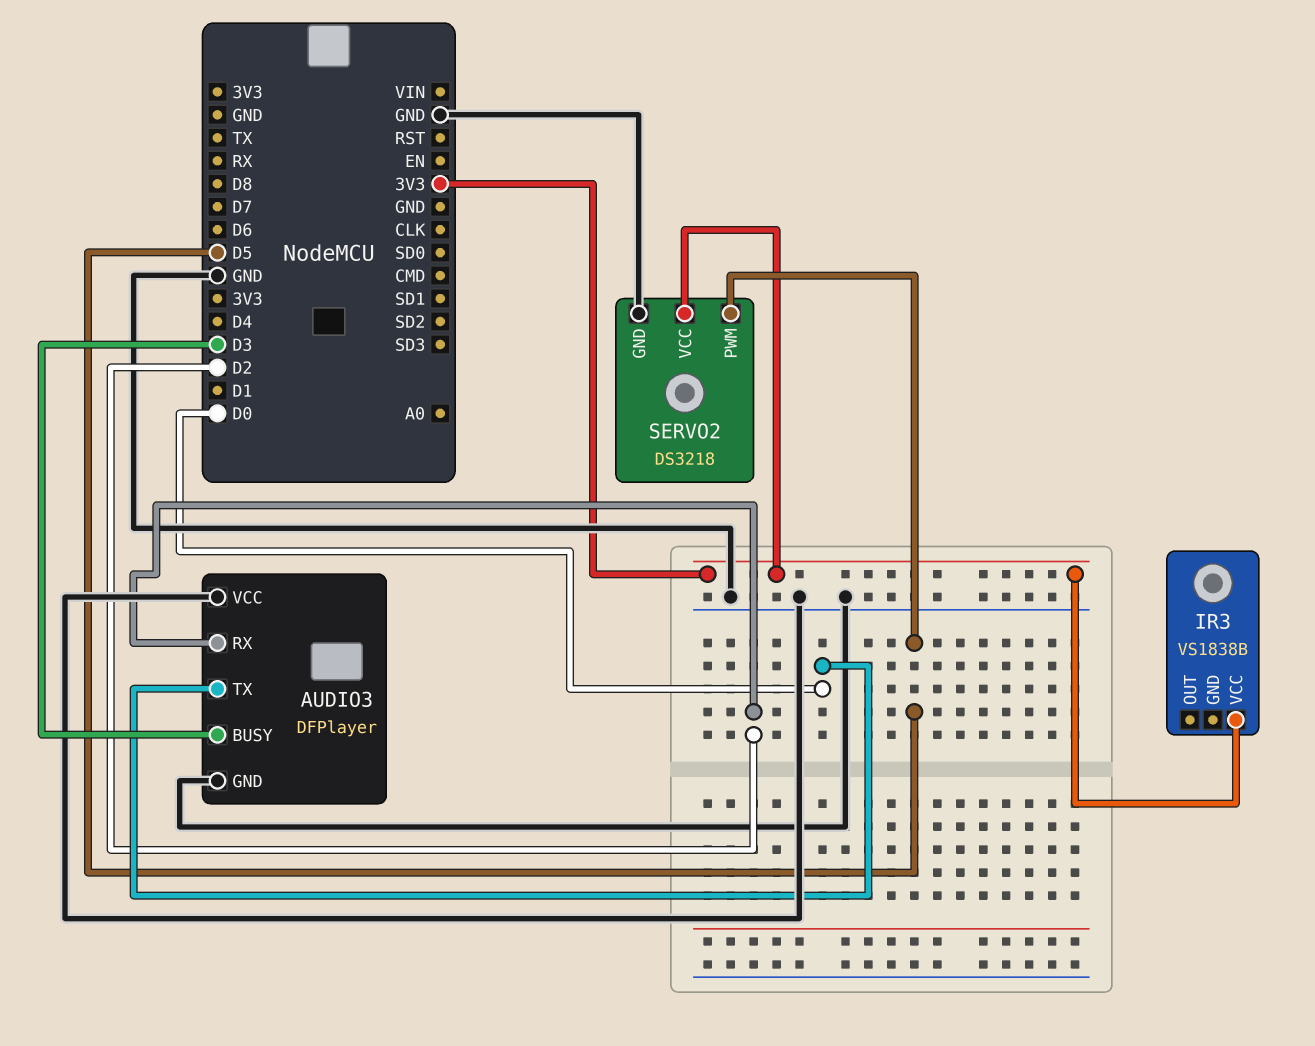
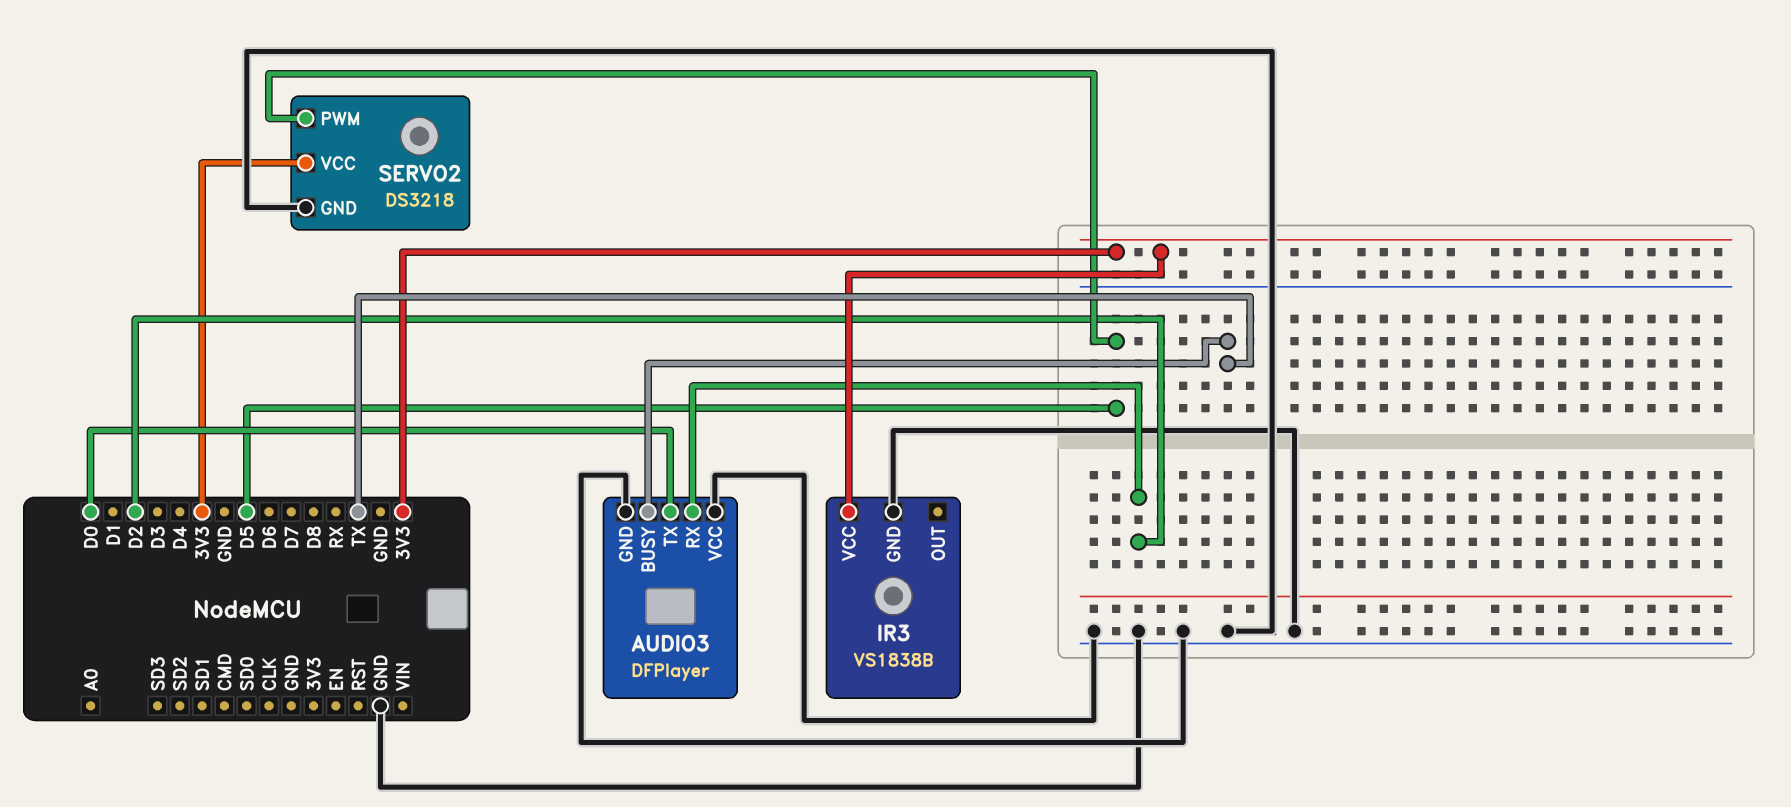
AUDIO3 pin BUSY: D3 -> TX
IR3 pin GND: none -> GND

